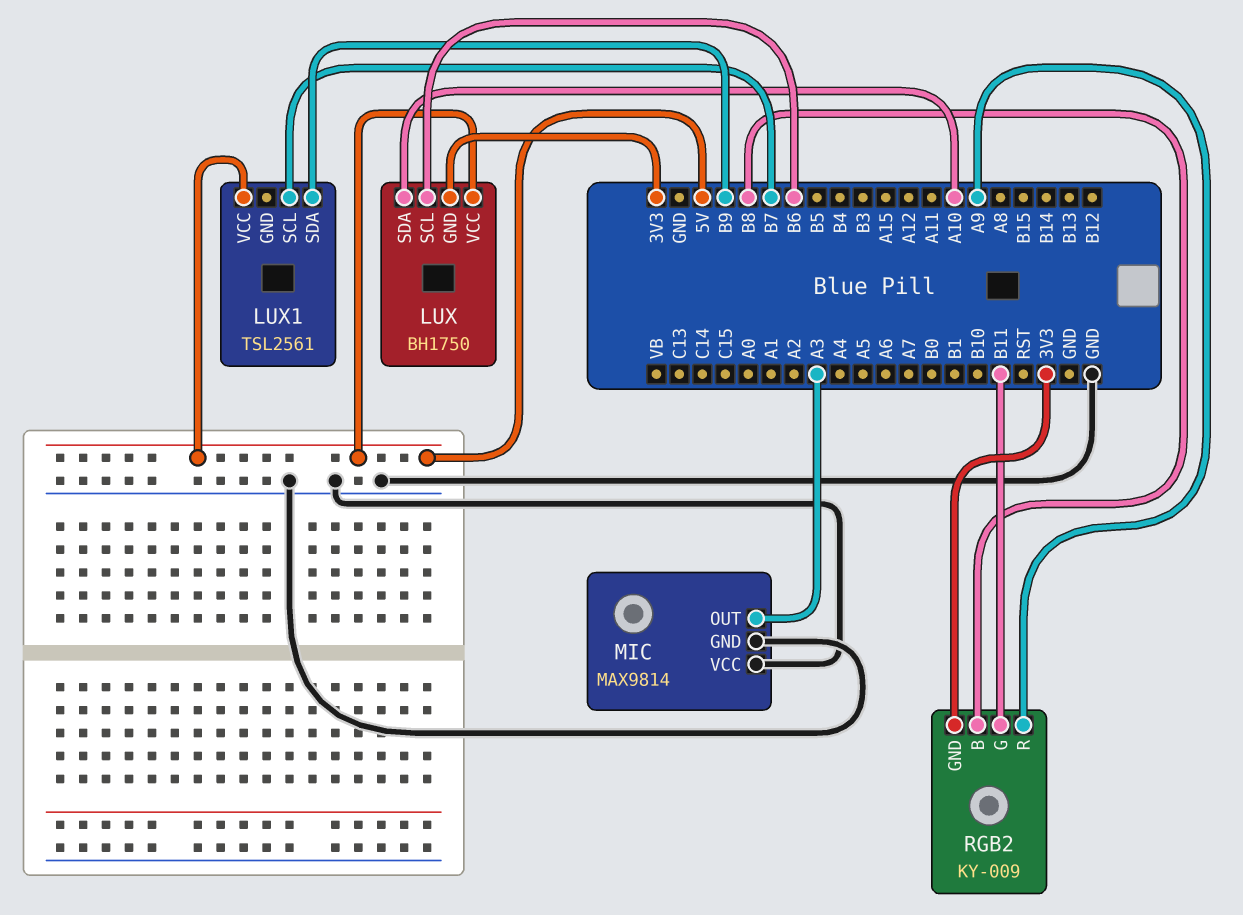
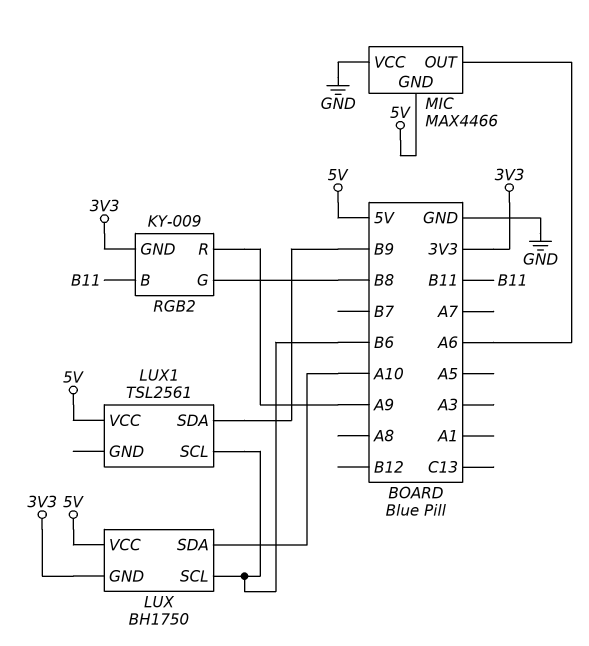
LUX1 pin SCL: B7 -> B6
MIC: MAX9814 -> MAX4466
MIC pin GND: GND -> 5V
MIC pin OUT: A3 -> A6
RGB2 pin B: B8 -> B11
RGB2 pin G: B11 -> B8

